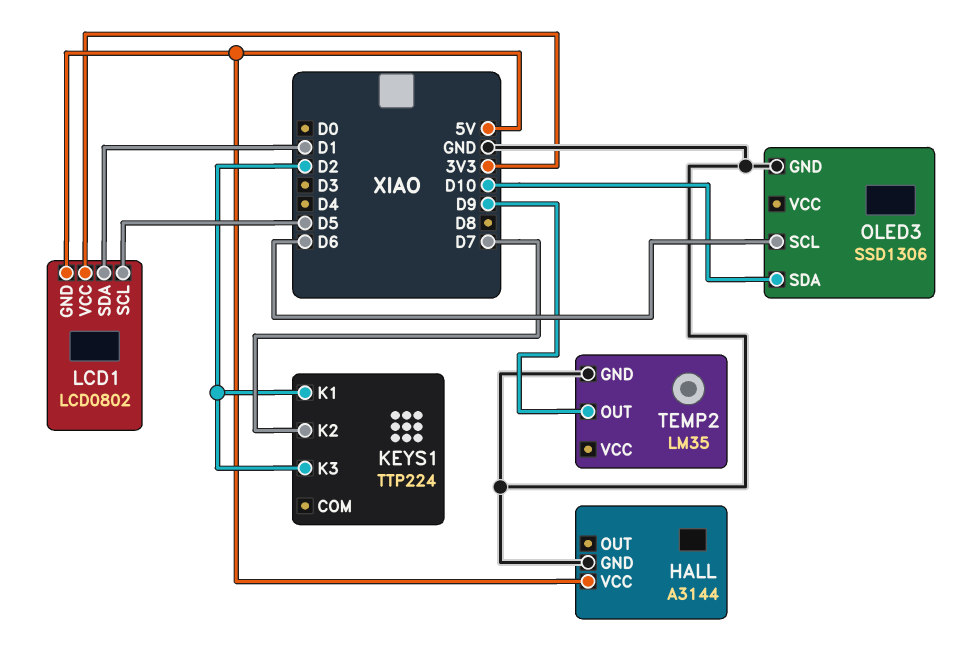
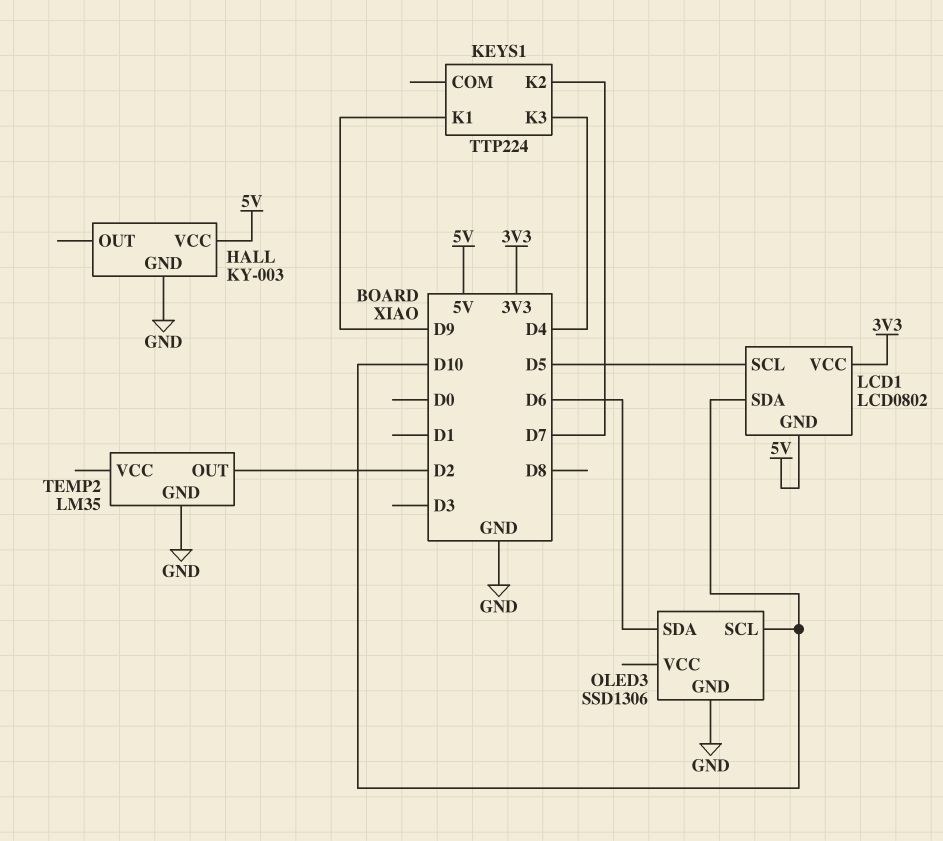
HALL: A3144 -> KY-003
KEYS1 pin K1: D2 -> D9
KEYS1 pin K3: D2 -> D4
LCD1 pin SDA: D1 -> D10
OLED3 pin SCL: D6 -> D10
OLED3 pin SDA: D10 -> D6
TEMP2 pin OUT: D9 -> D2

